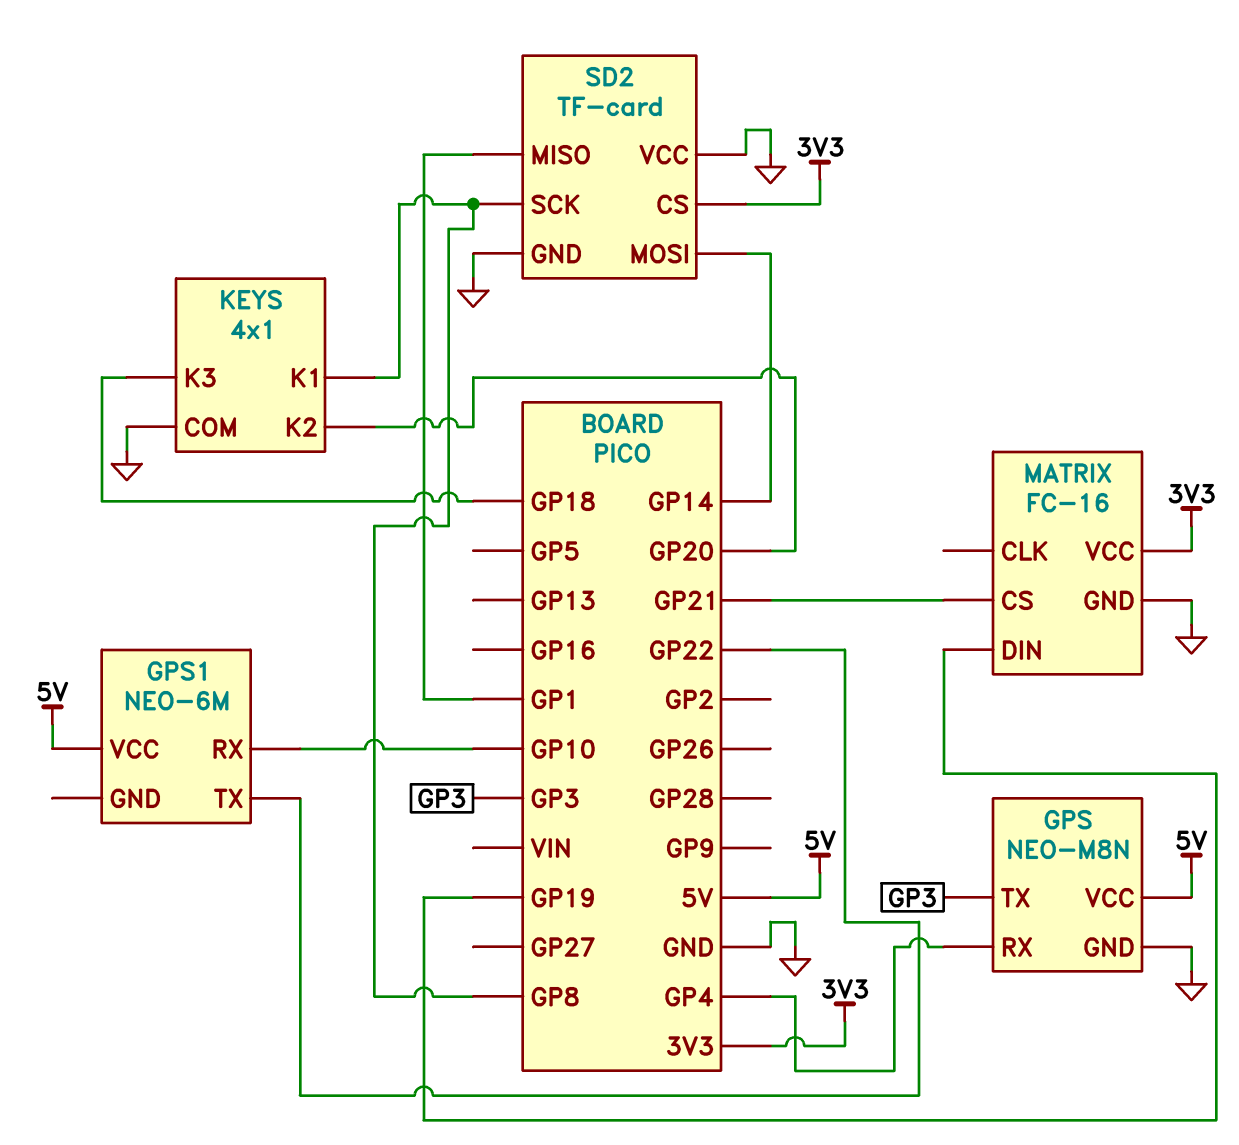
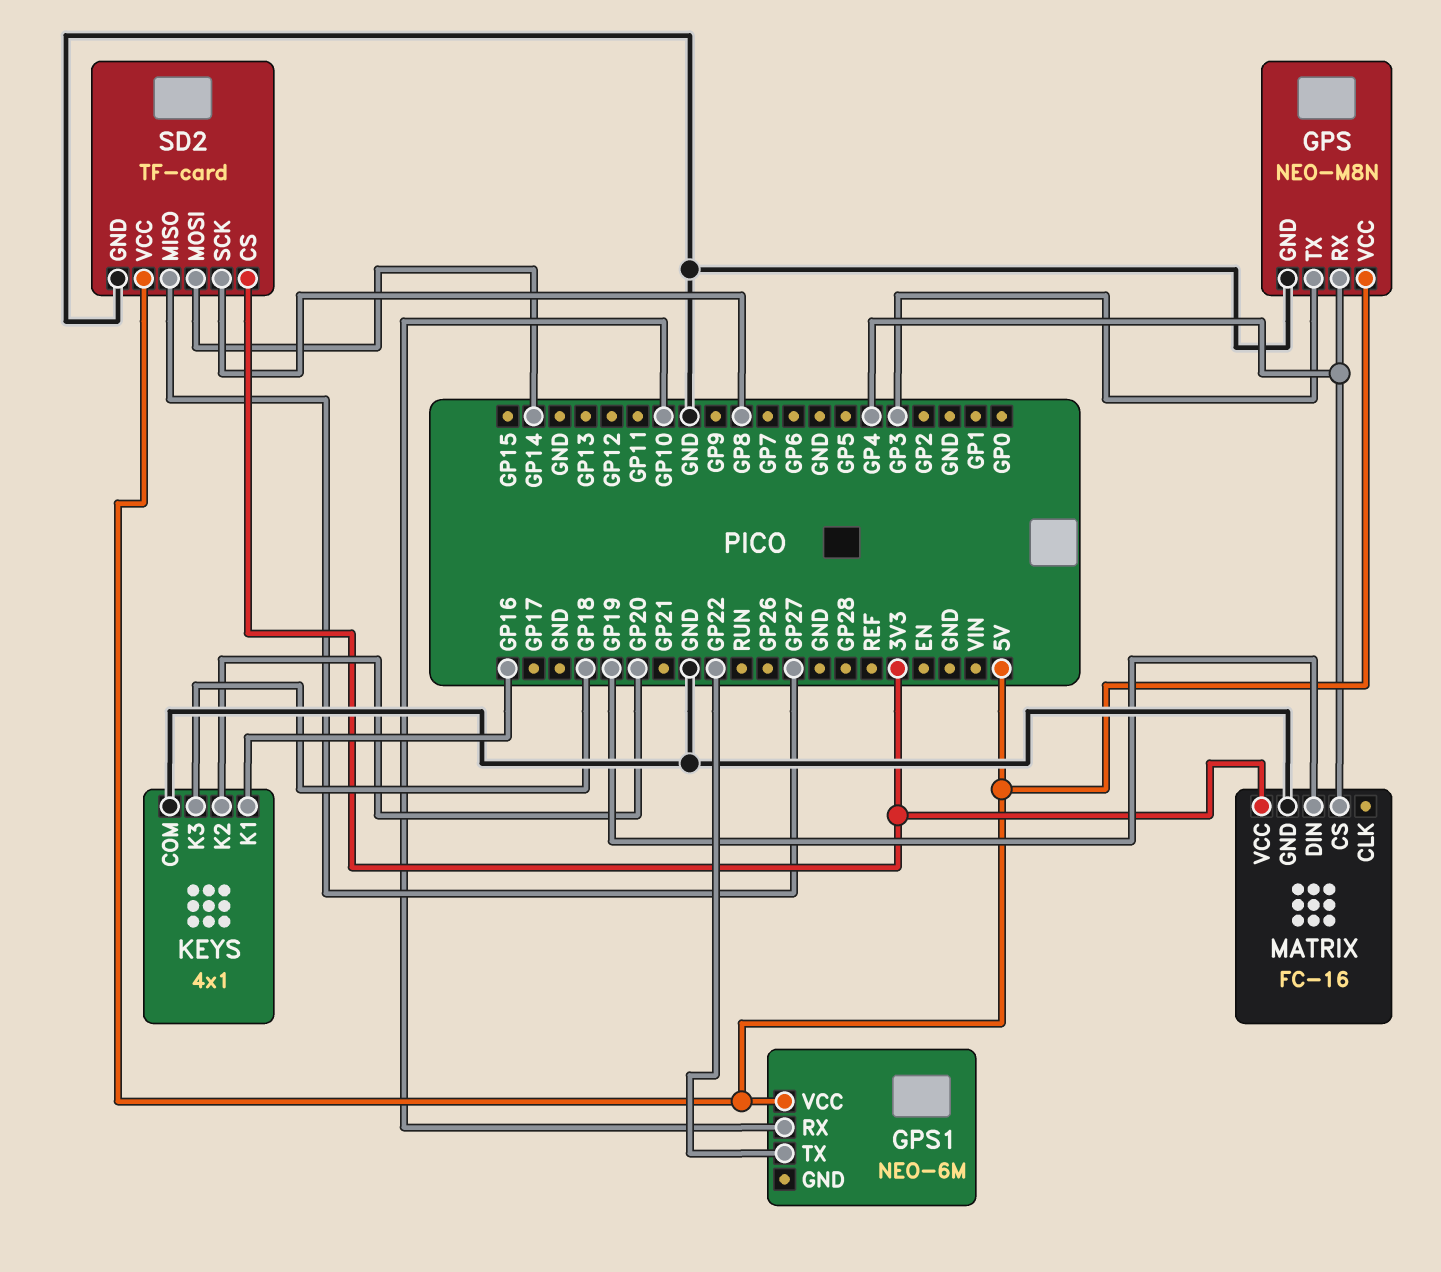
KEYS pin K1: GP8 -> GP16
MATRIX pin CS: GP21 -> GP4
SD2 pin MISO: GP1 -> GP27
SD2 pin VCC: GND -> 5V

